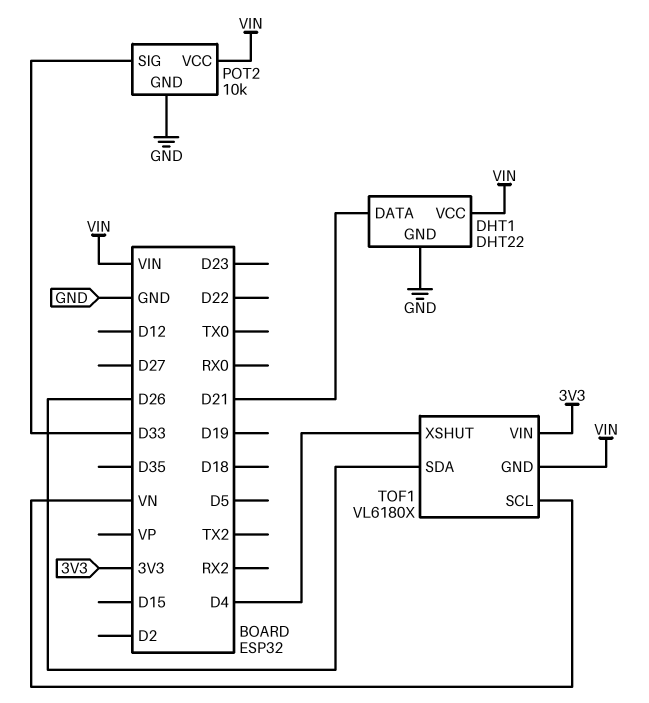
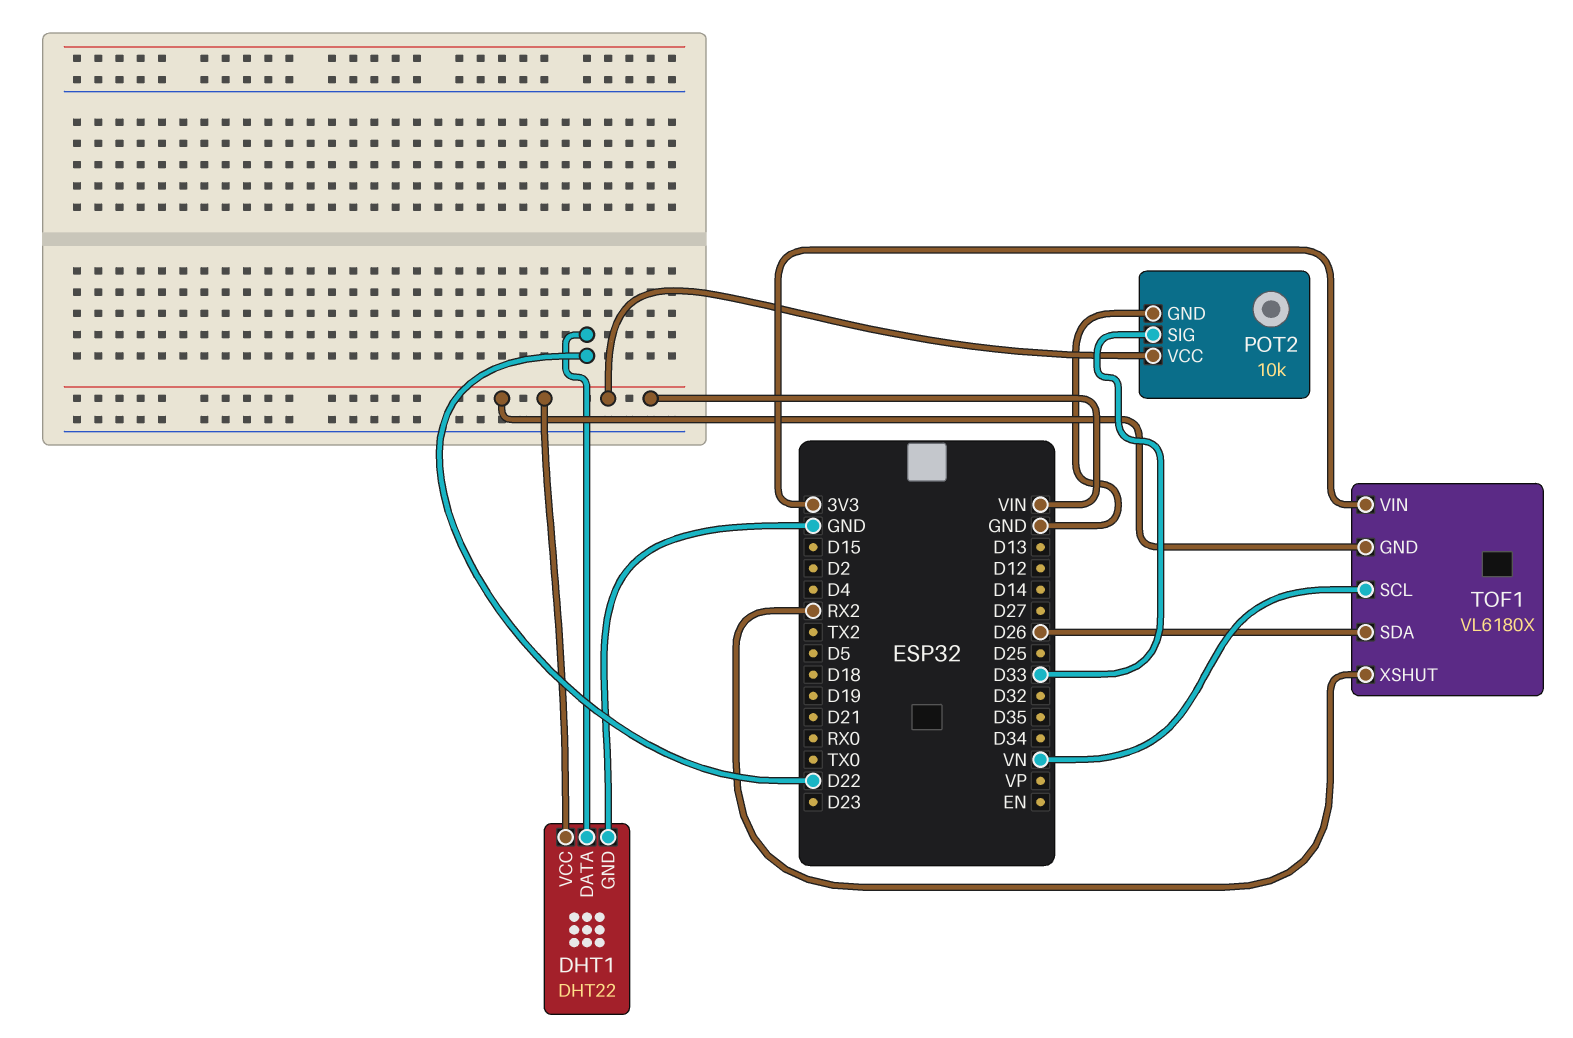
DHT1 pin DATA: D21 -> D22
TOF1 pin XSHUT: D4 -> RX2

